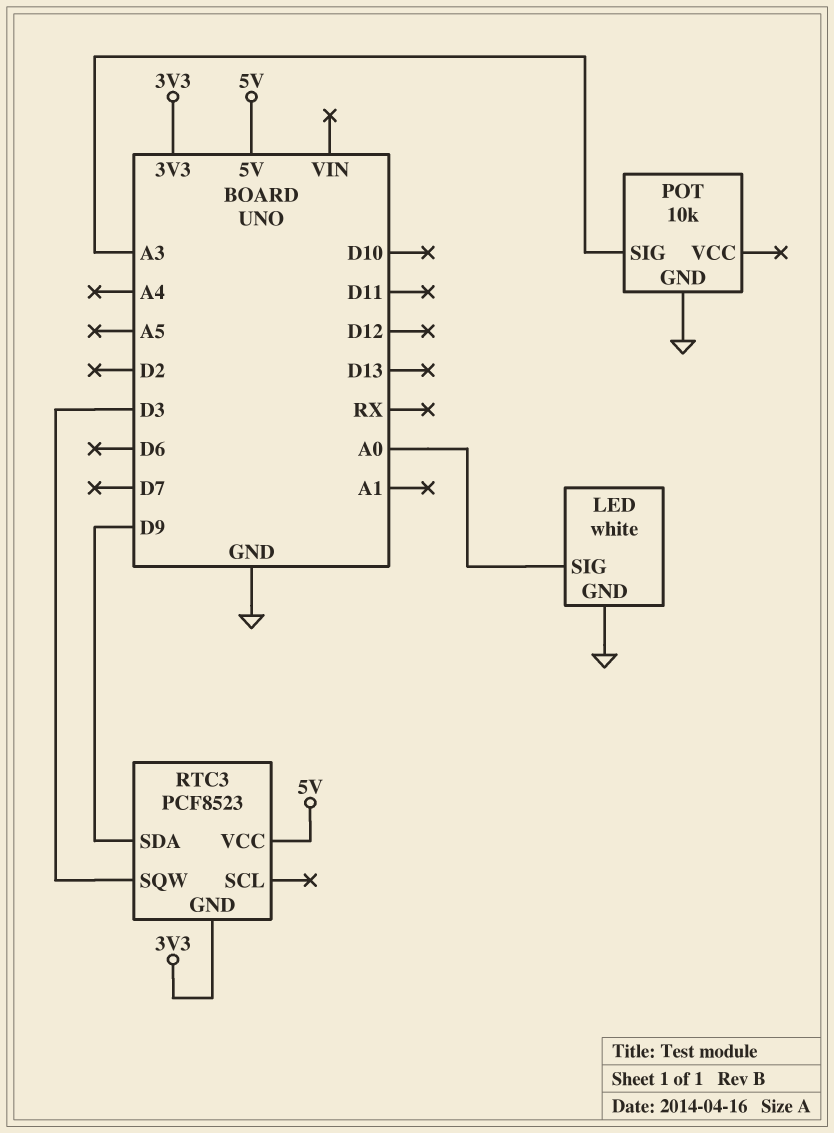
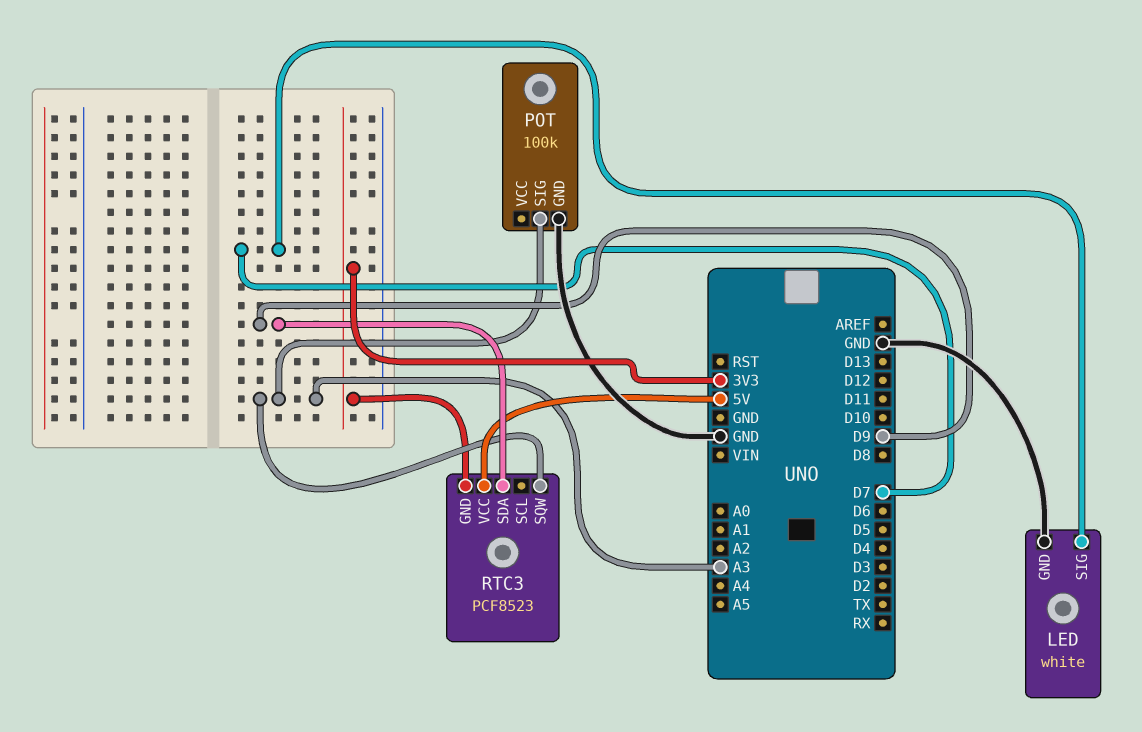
LED pin SIG: A0 -> D7
POT: 10k -> 100k
RTC3 pin SQW: D3 -> A3

